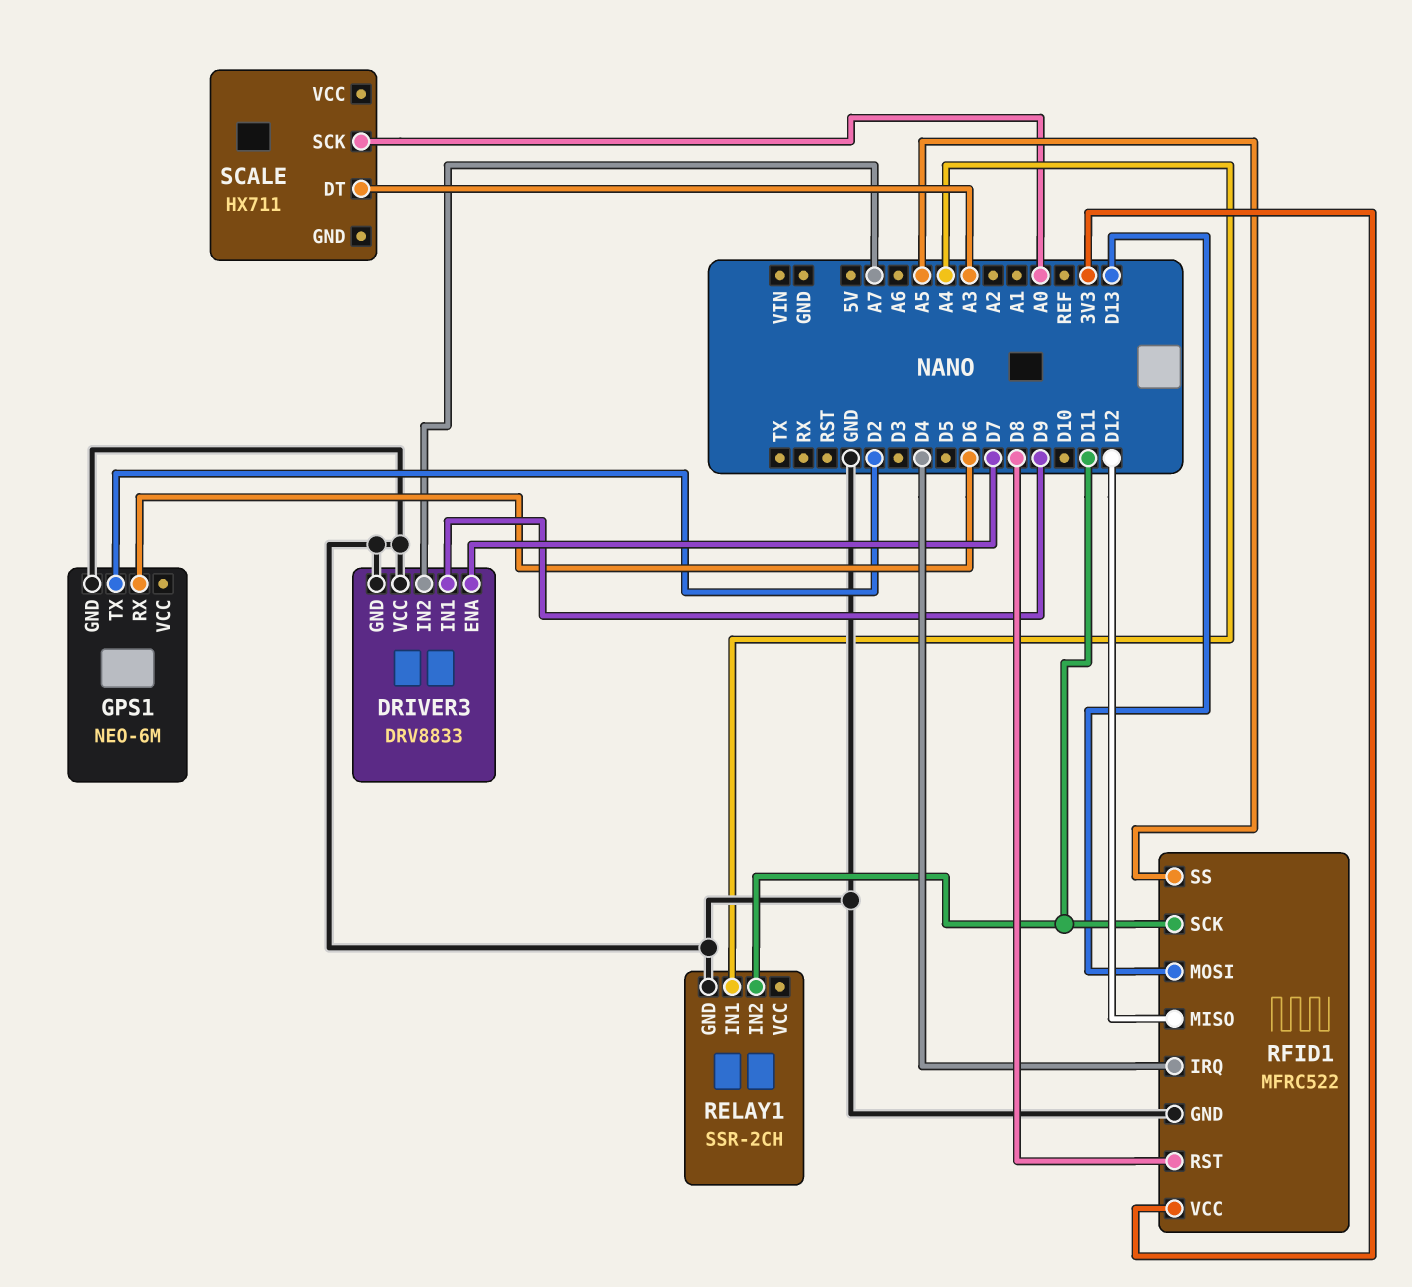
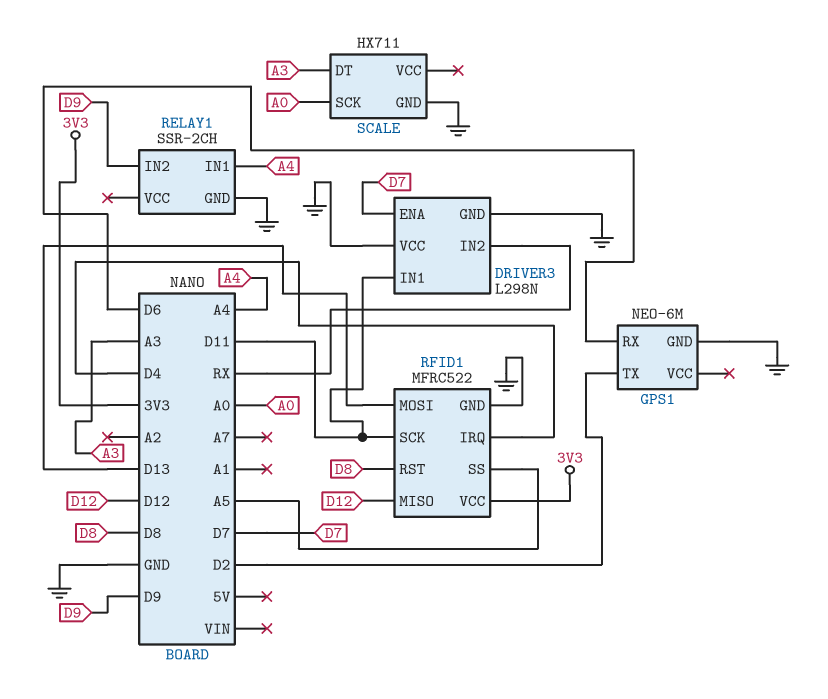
DRIVER3: DRV8833 -> L298N
DRIVER3 pin IN1: D9 -> D11
DRIVER3 pin IN2: A7 -> RX
RELAY1 pin IN2: D11 -> D9
SCALE pin GND: none -> GND

